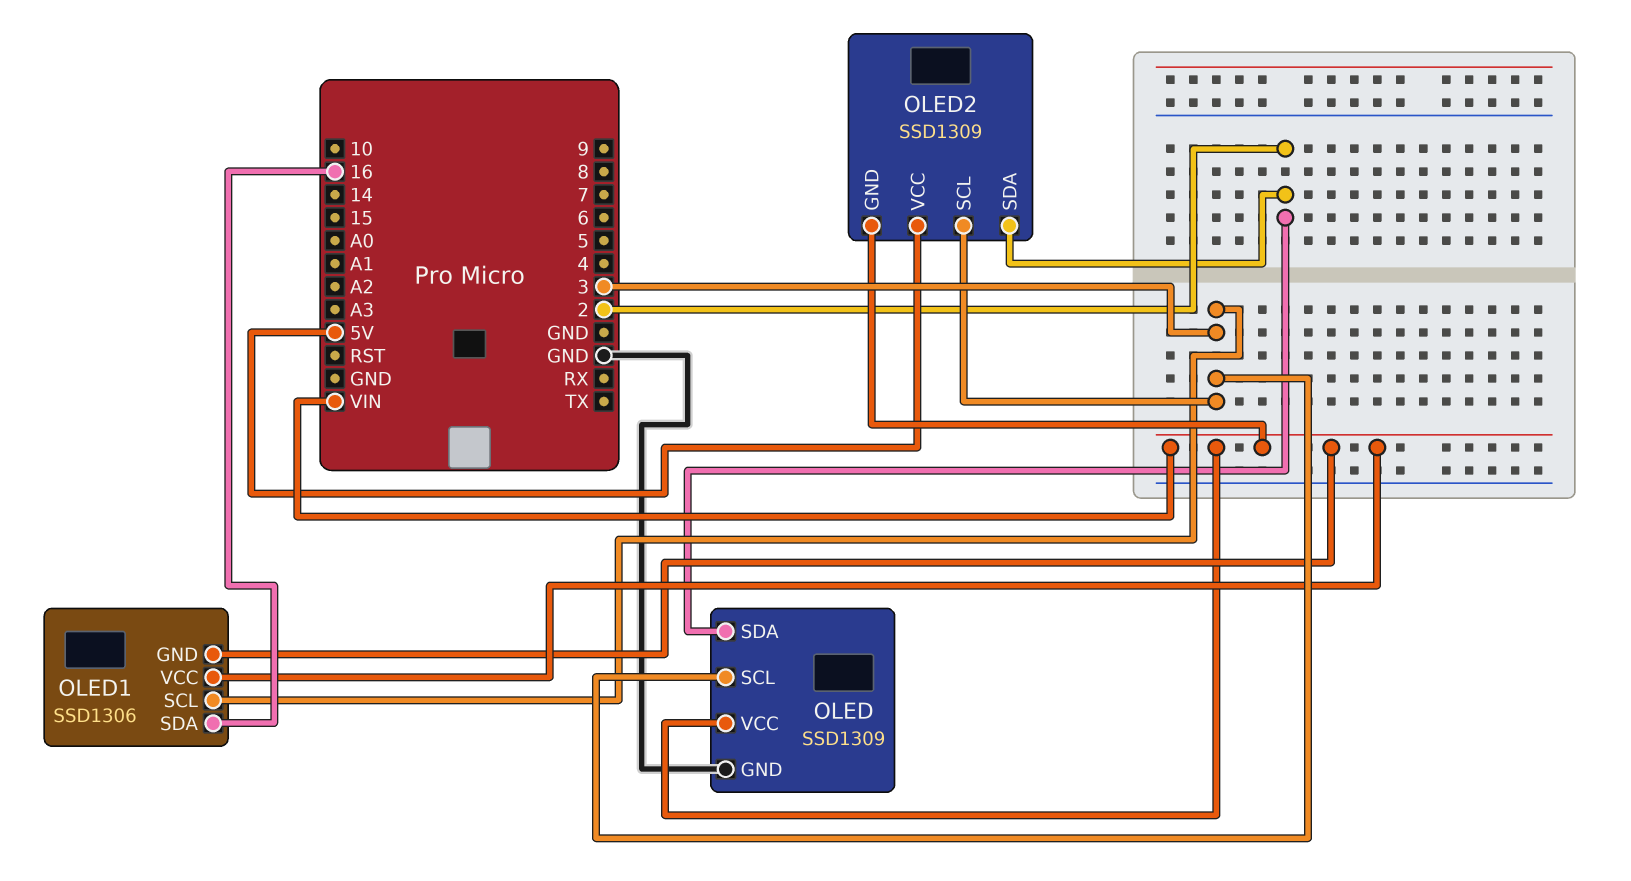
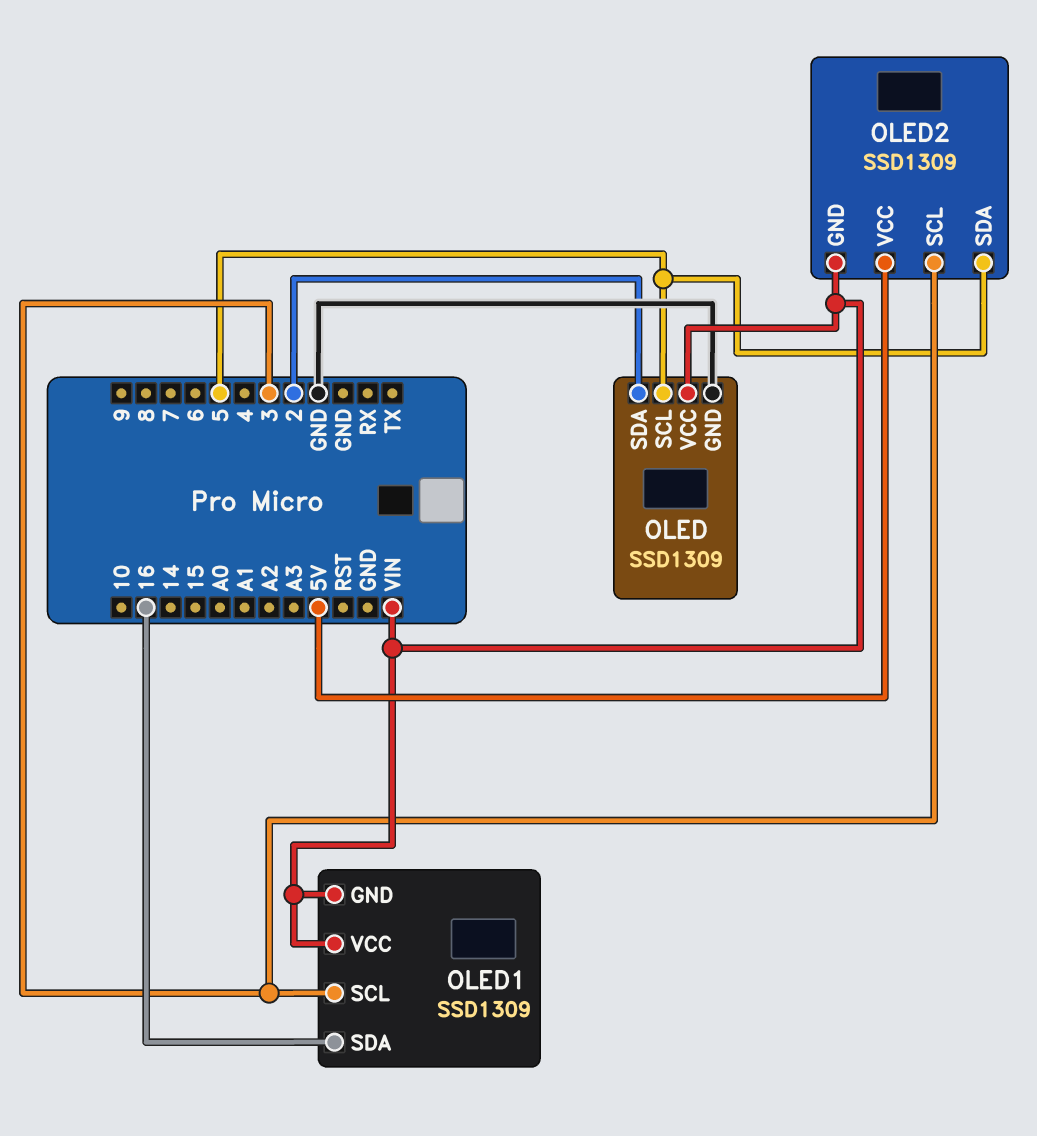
OLED pin SCL: 3 -> 5
OLED1: SSD1306 -> SSD1309
OLED2 pin SDA: 2 -> 5

